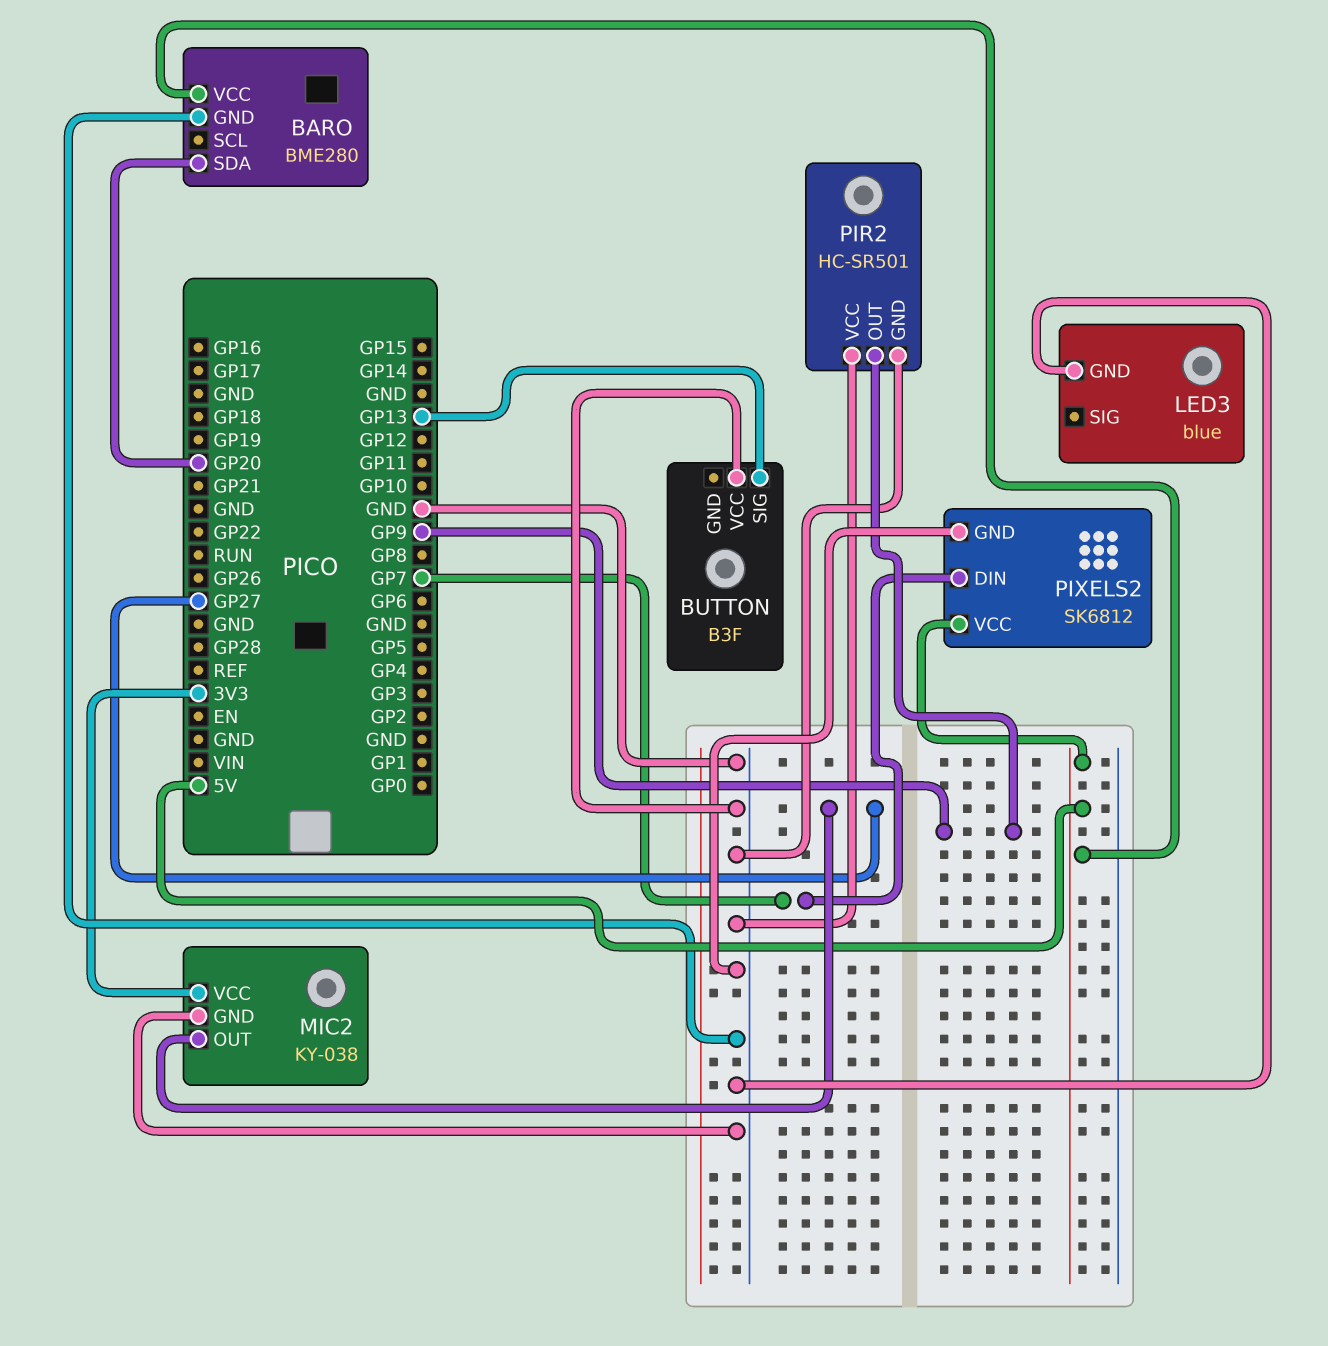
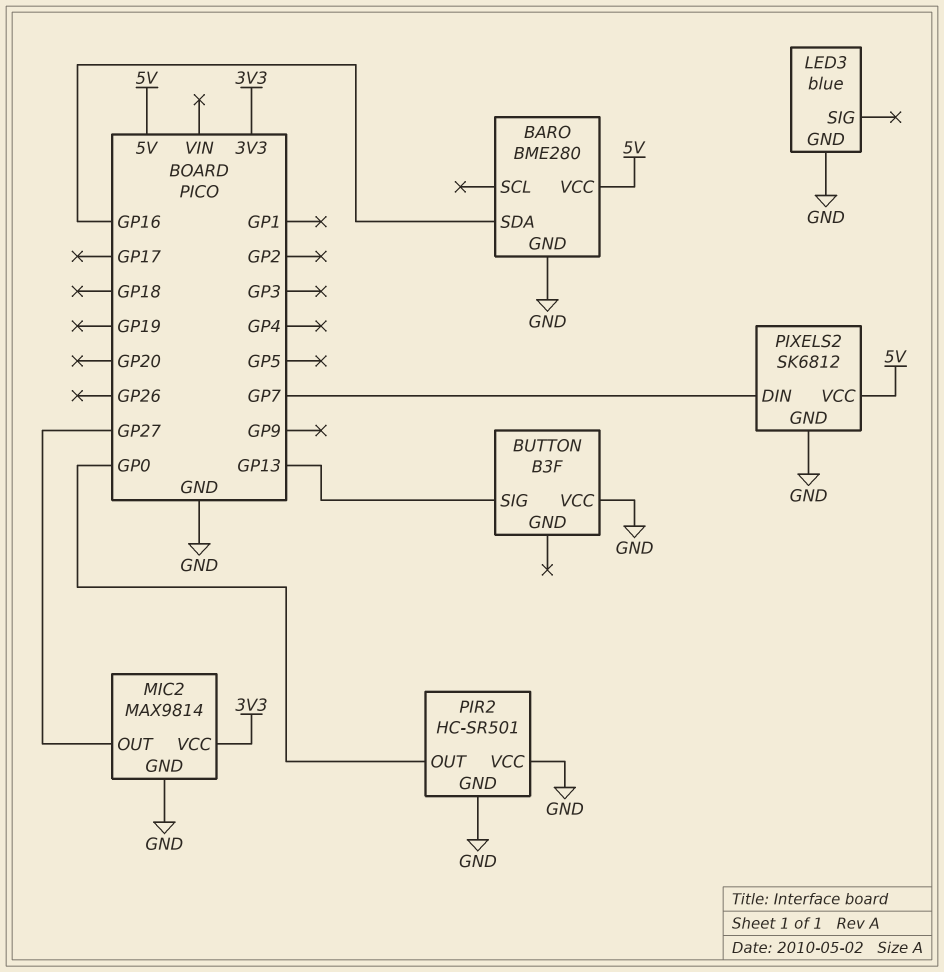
BARO pin SDA: GP20 -> GP16
MIC2: KY-038 -> MAX9814
PIR2 pin OUT: GP9 -> GP0

